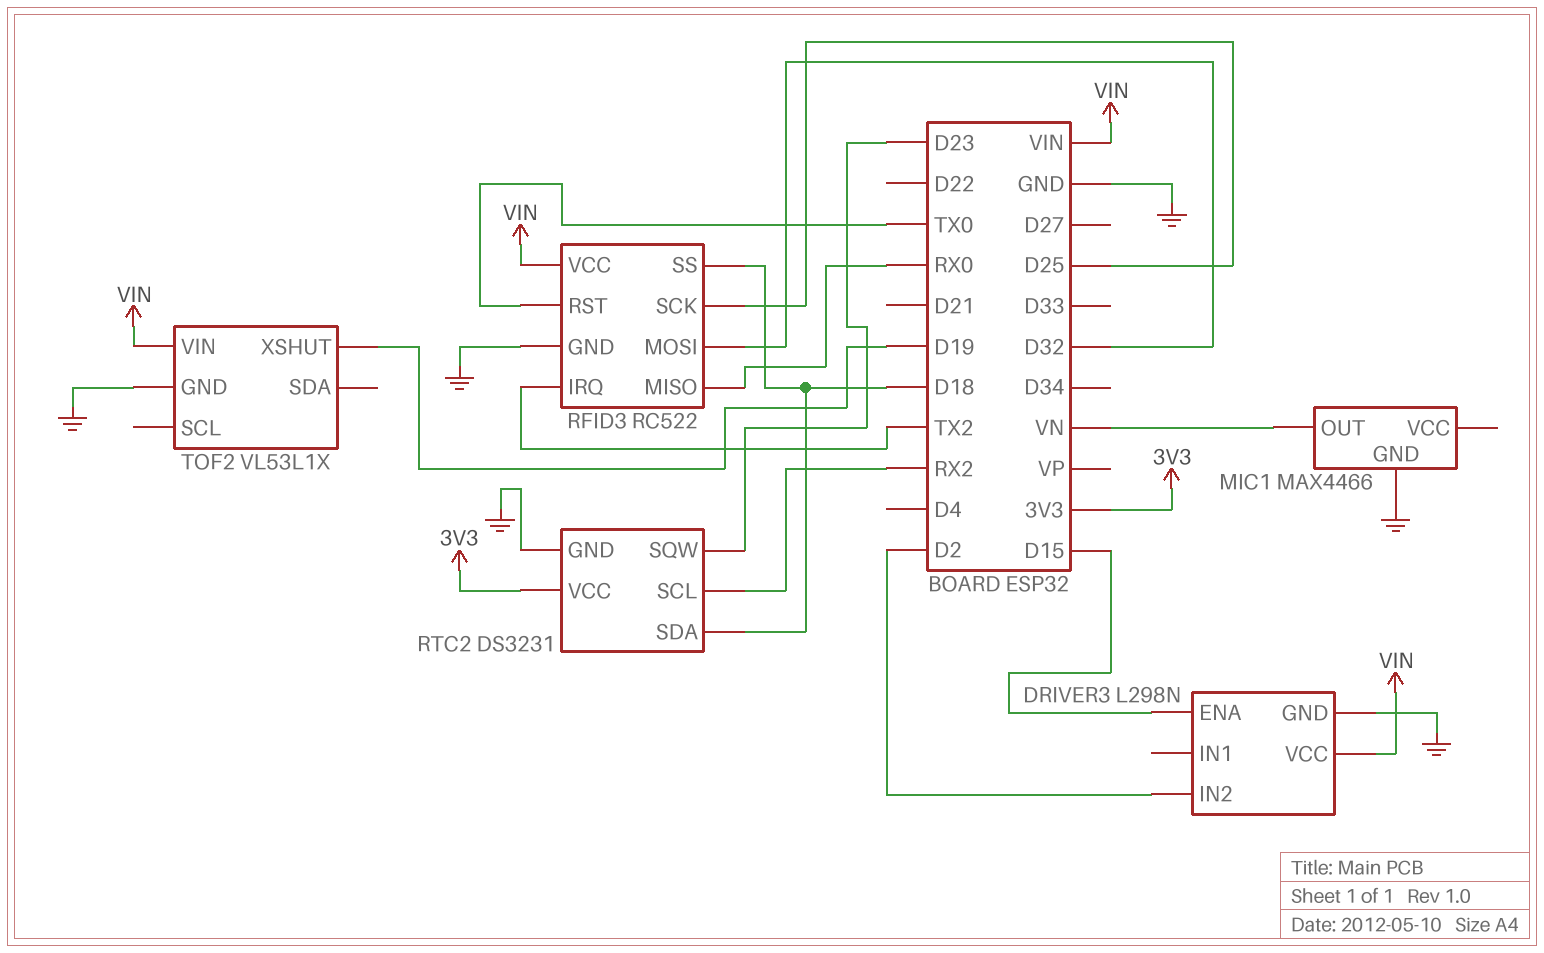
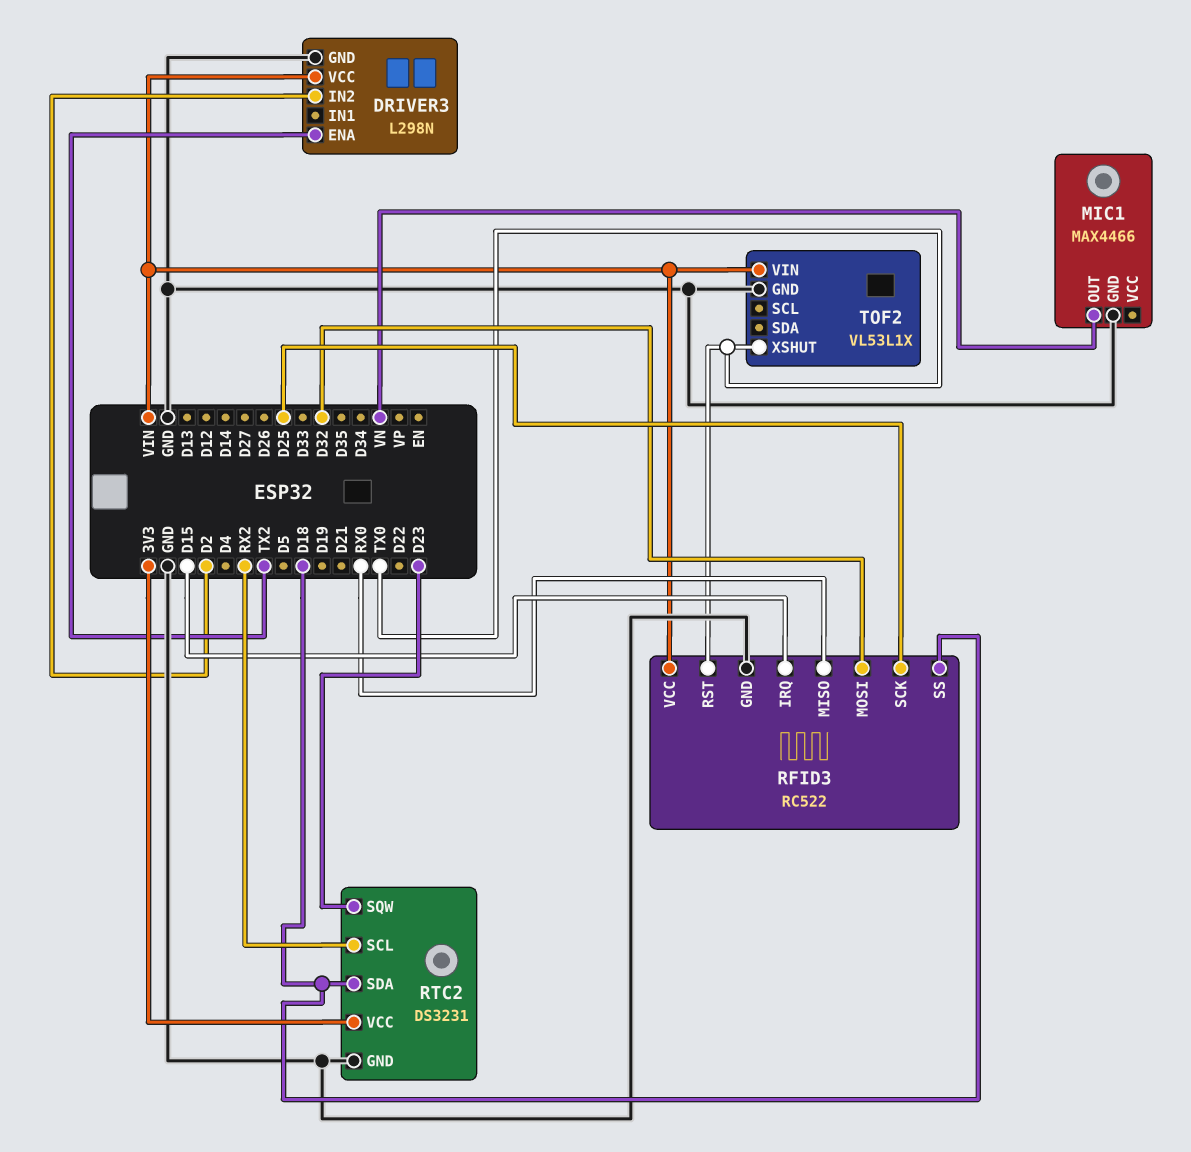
DRIVER3 pin ENA: D15 -> TX2
RFID3 pin IRQ: TX2 -> D15
TOF2 pin XSHUT: D19 -> TX0

